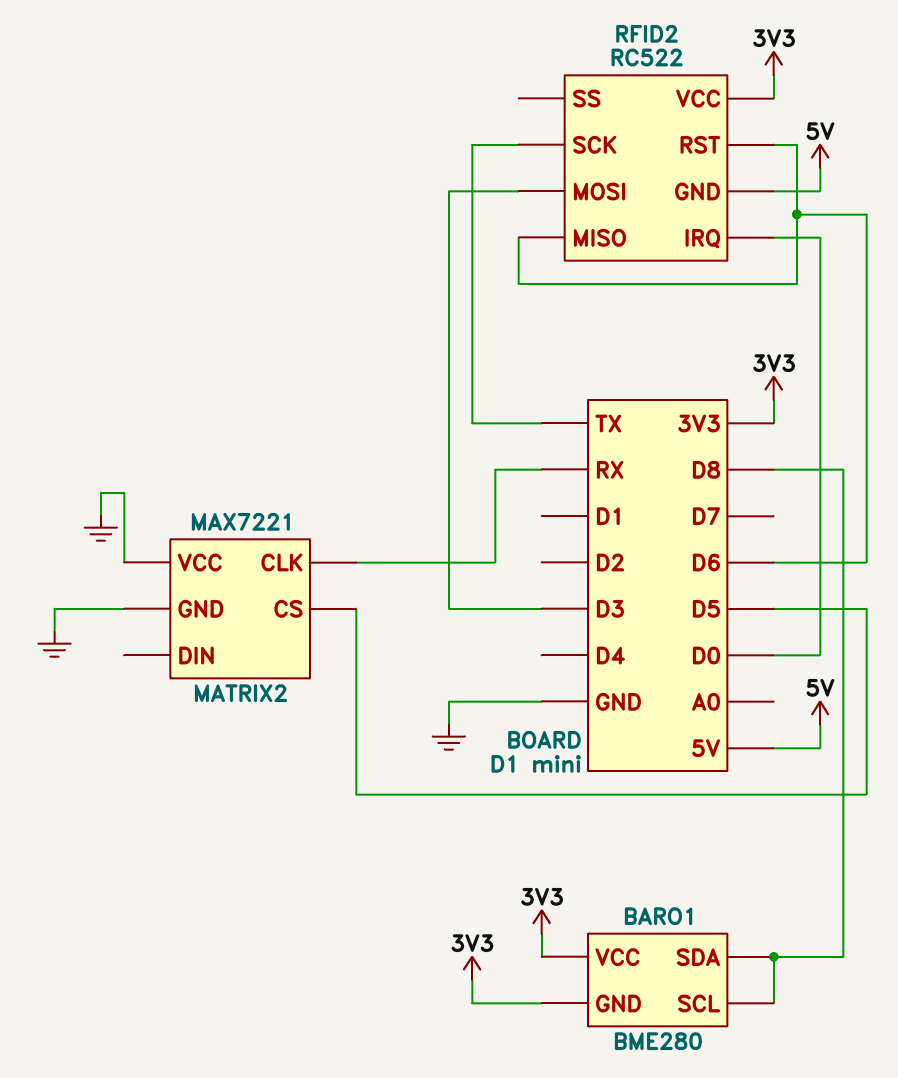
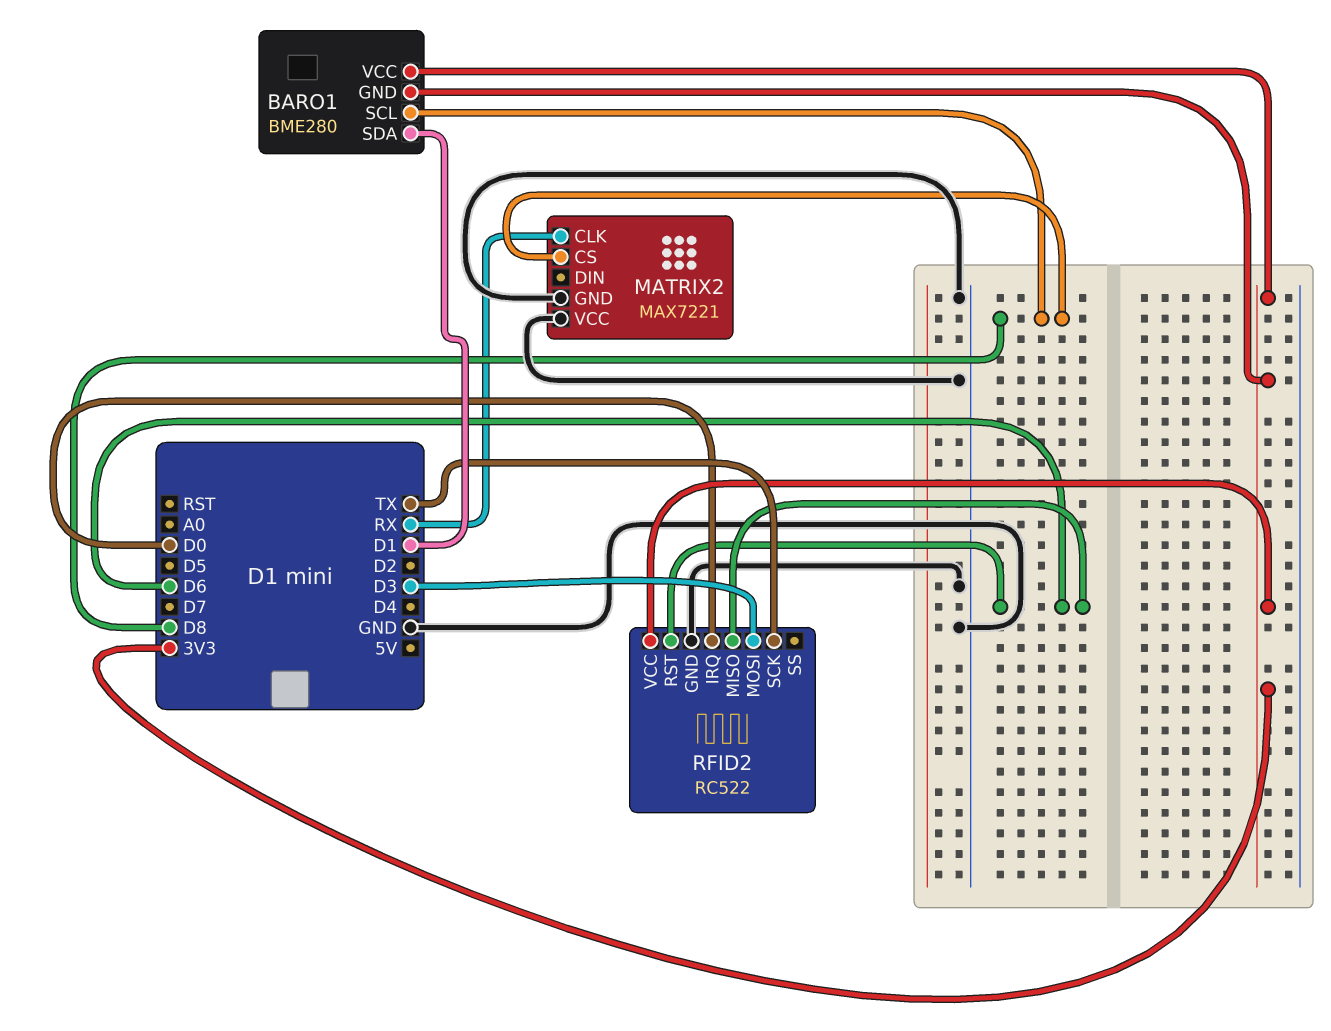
BARO1 pin SDA: D8 -> D1
MATRIX2 pin CS: D5 -> D8
RFID2 pin GND: 5V -> GND

